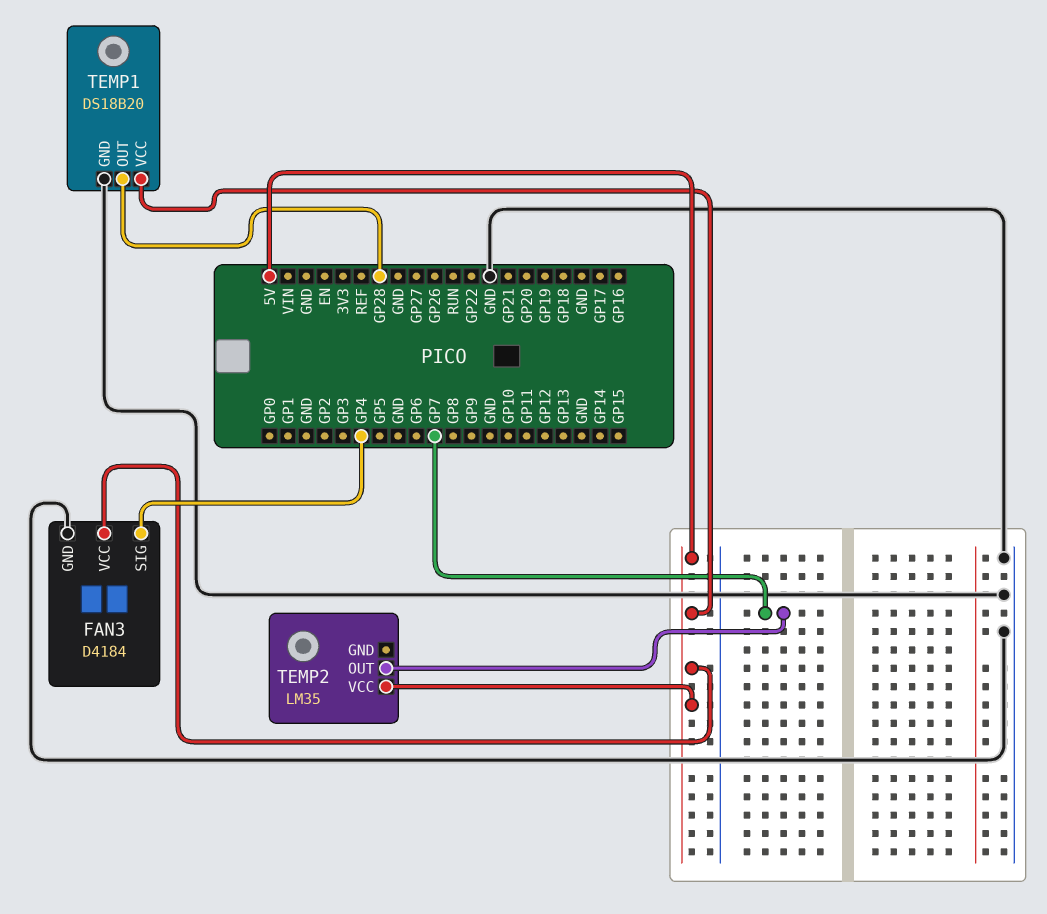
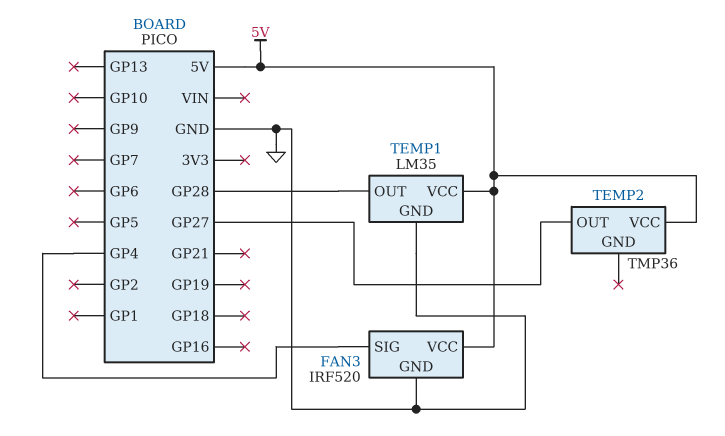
FAN3: D4184 -> IRF520
TEMP1: DS18B20 -> LM35
TEMP2: LM35 -> TMP36
TEMP2 pin OUT: GP7 -> GP27

